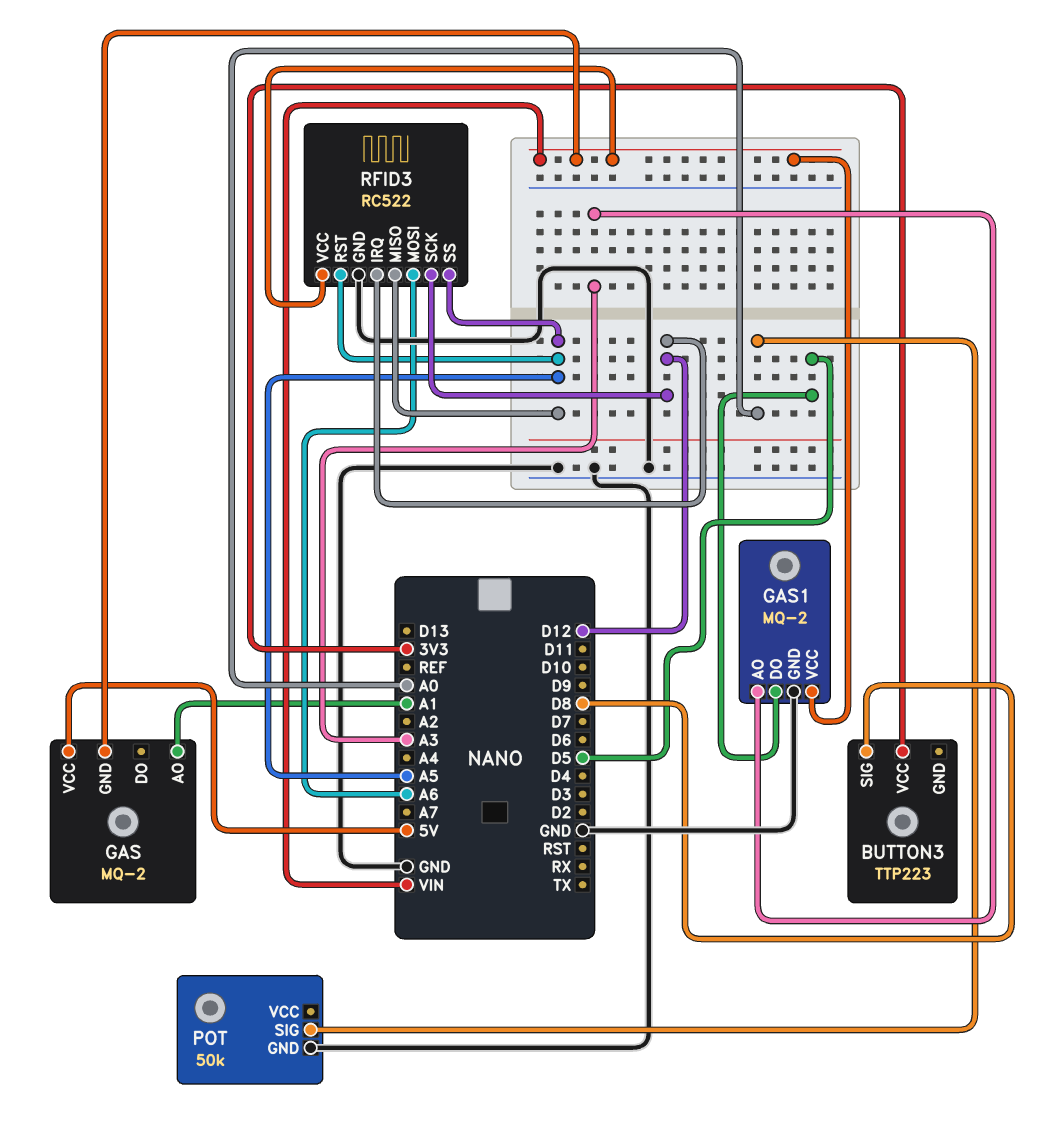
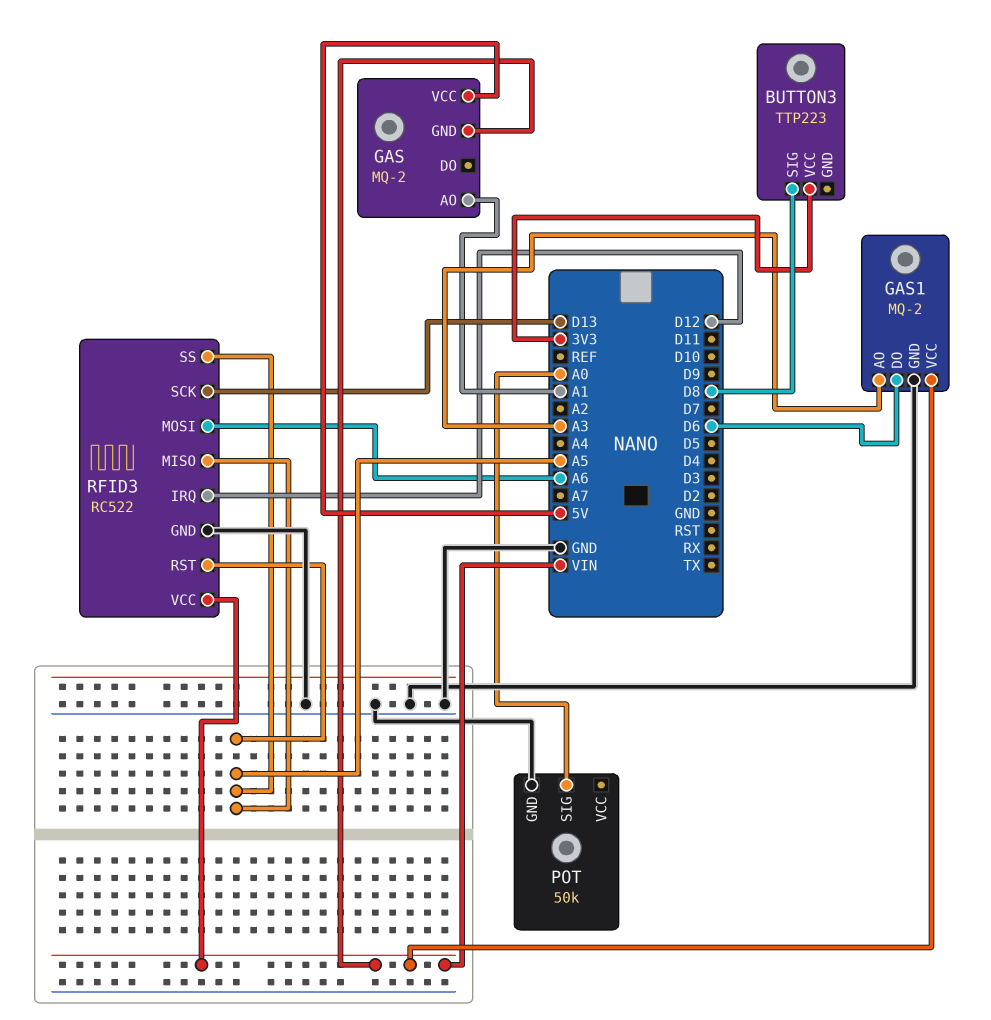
GAS1 pin DO: D5 -> D6
RFID3 pin SCK: D12 -> D13

